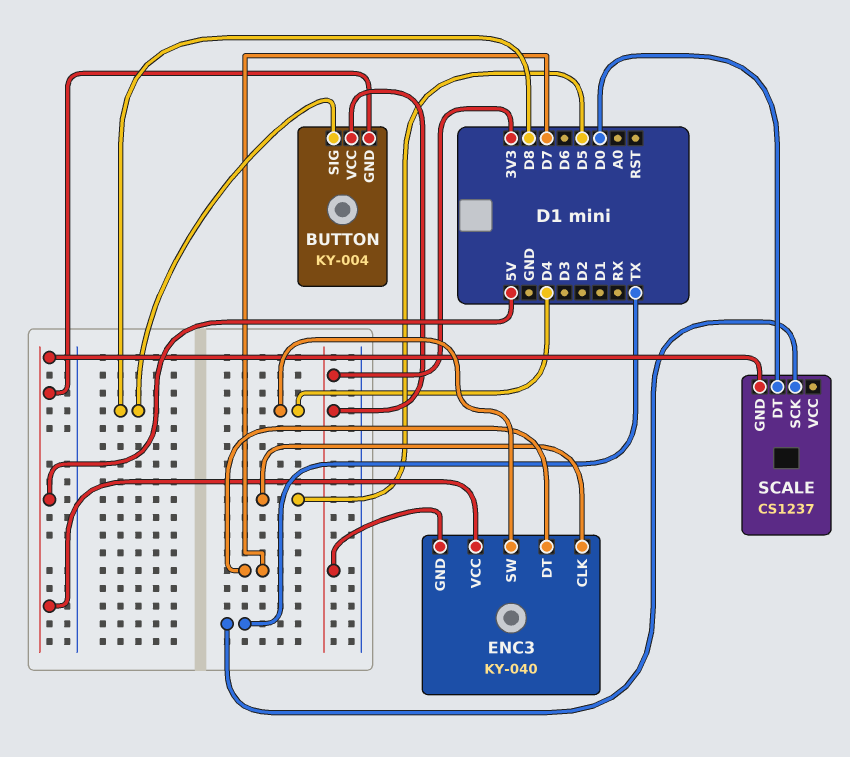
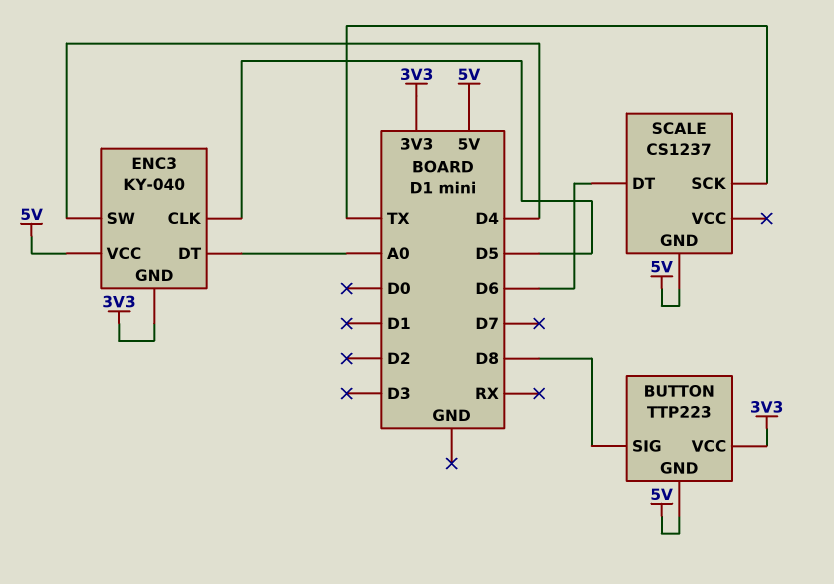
BUTTON: KY-004 -> TTP223
ENC3 pin DT: D7 -> A0
SCALE pin DT: D0 -> D6

